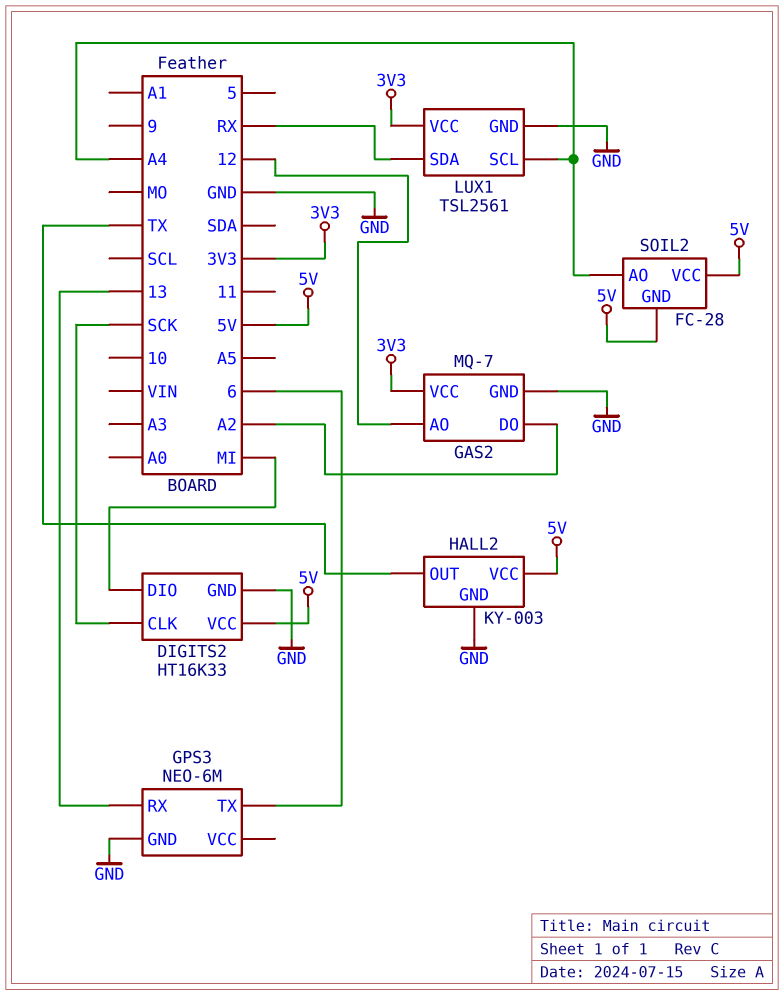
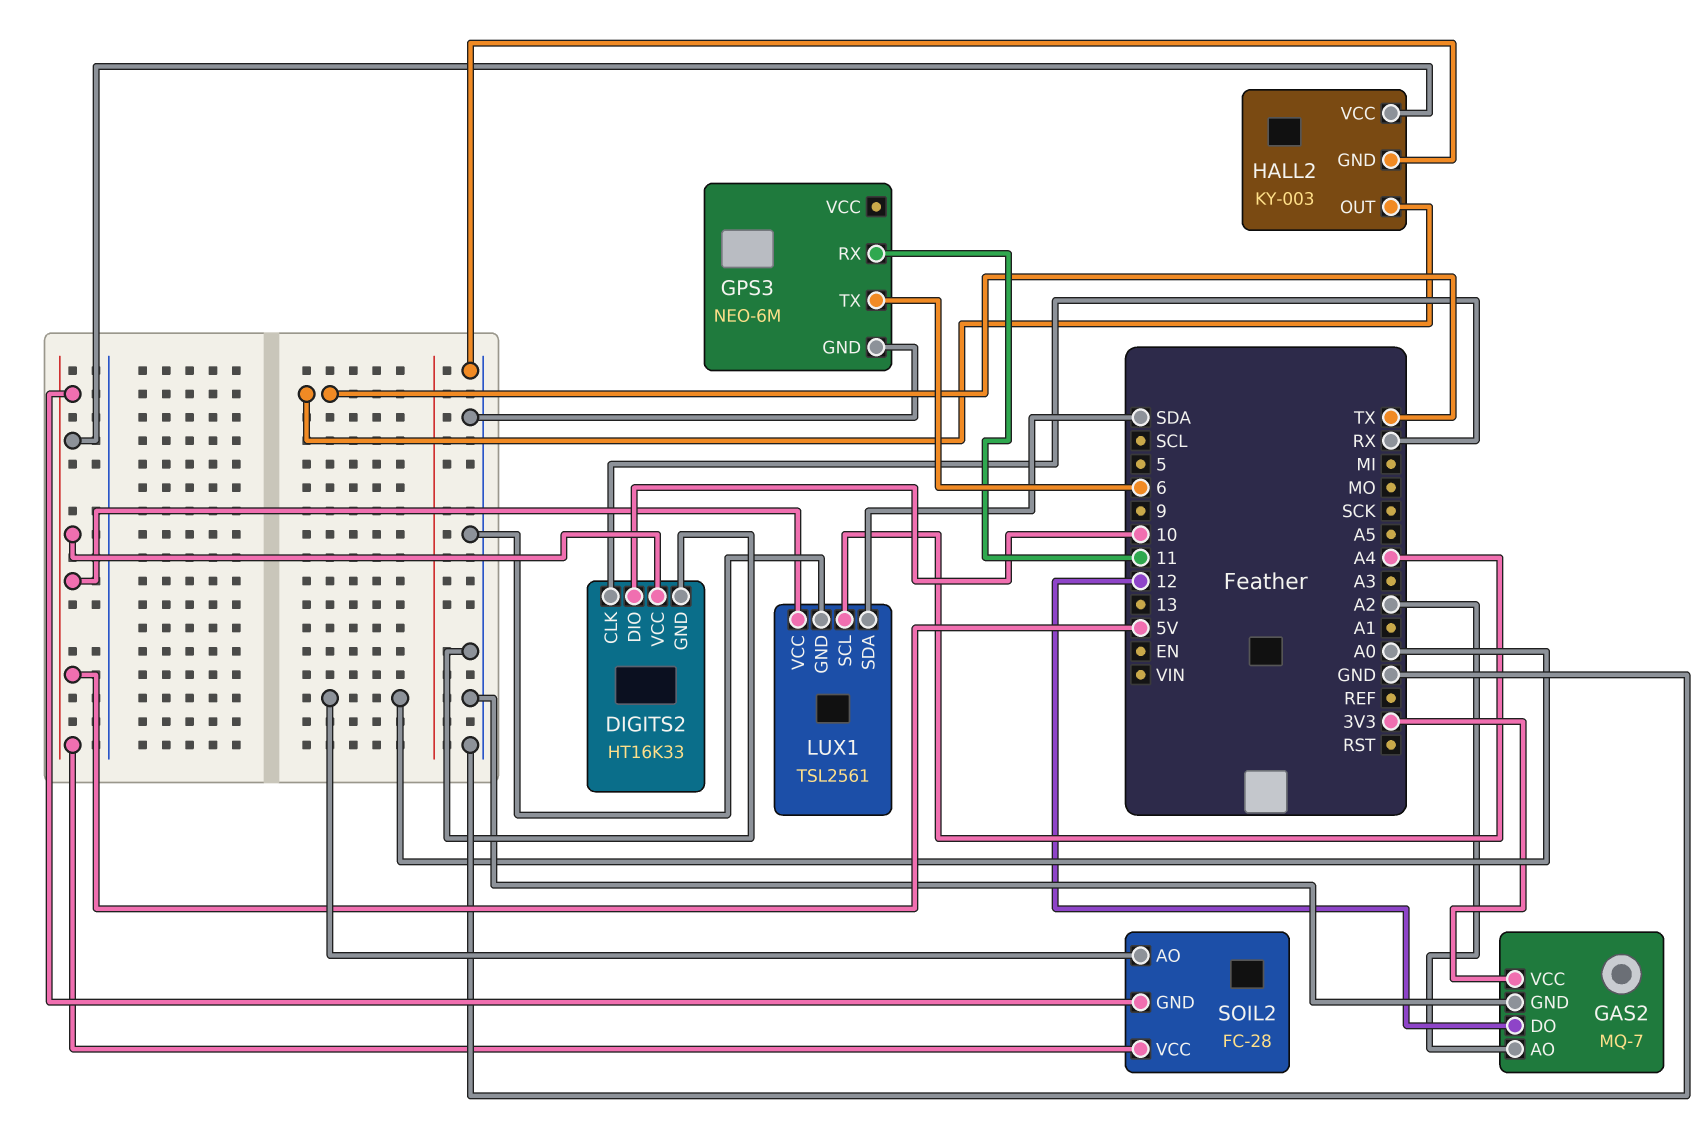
DIGITS2 pin CLK: SCK -> RX
DIGITS2 pin DIO: MI -> 10
GAS2 pin AO: 12 -> A2
GAS2 pin DO: A2 -> 12
GPS3 pin RX: 13 -> 11
LUX1 pin SDA: RX -> SDA
LUX1 pin VCC: 3V3 -> 5V
SOIL2 pin AO: A4 -> A0

